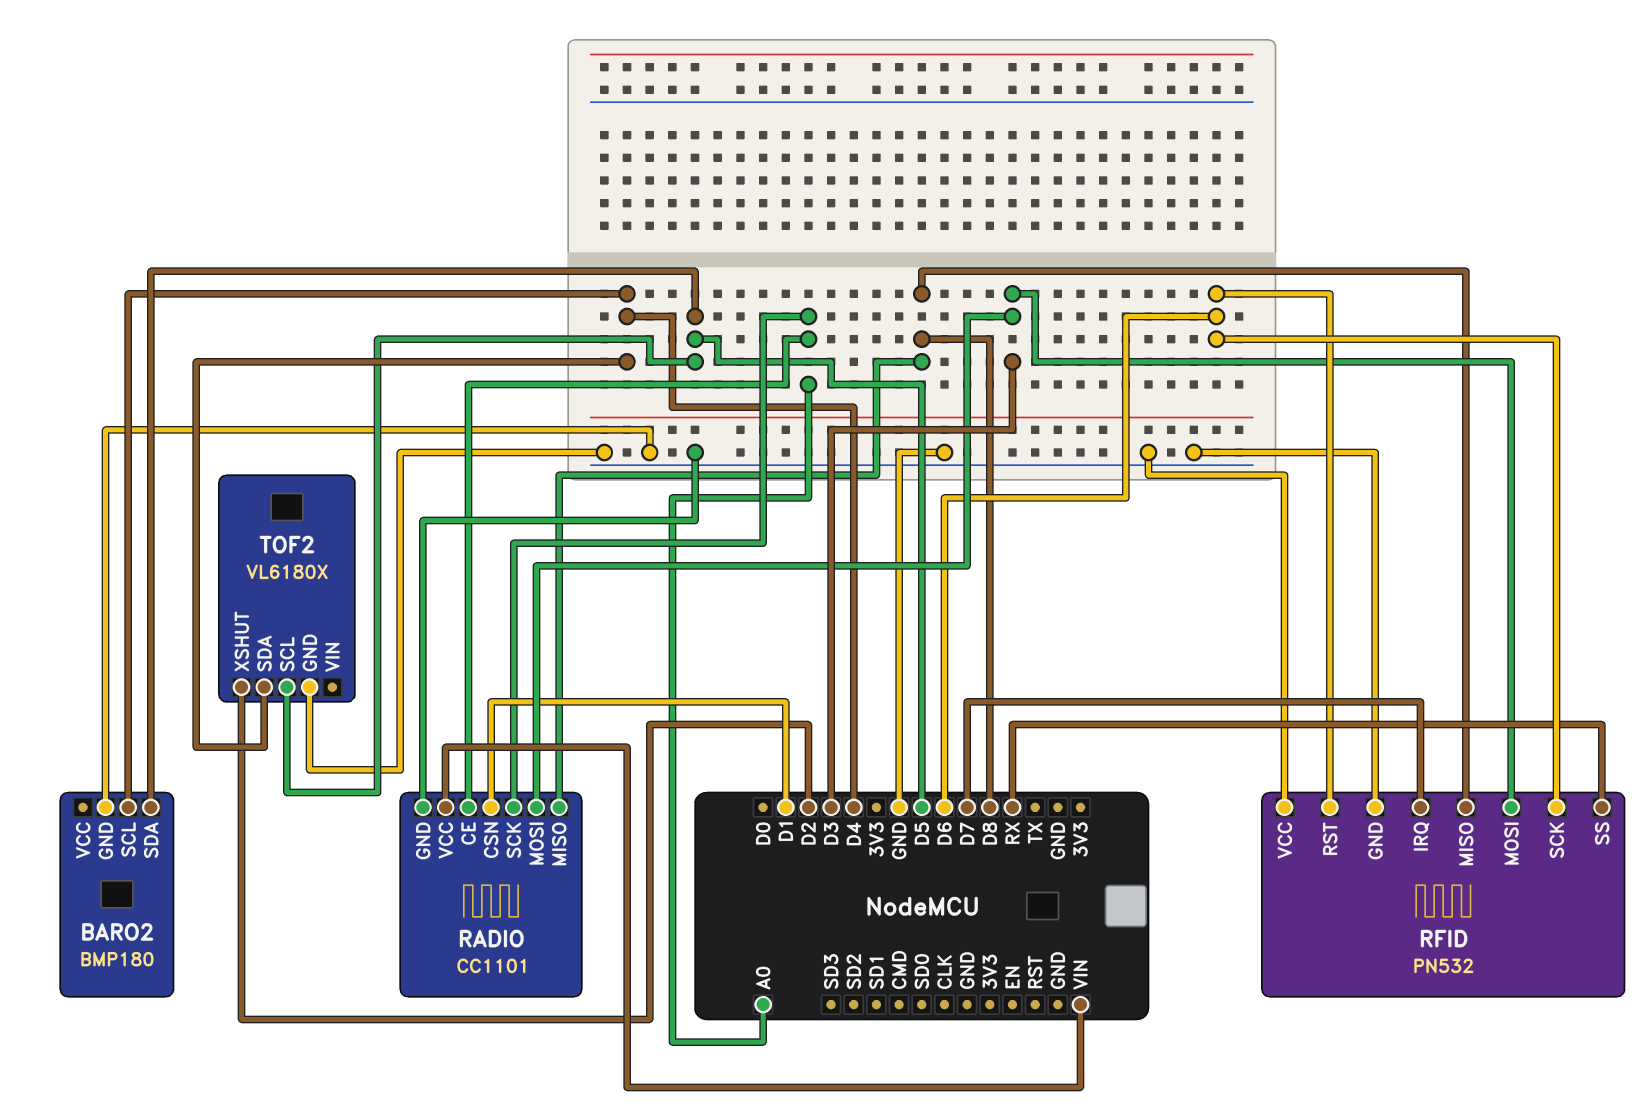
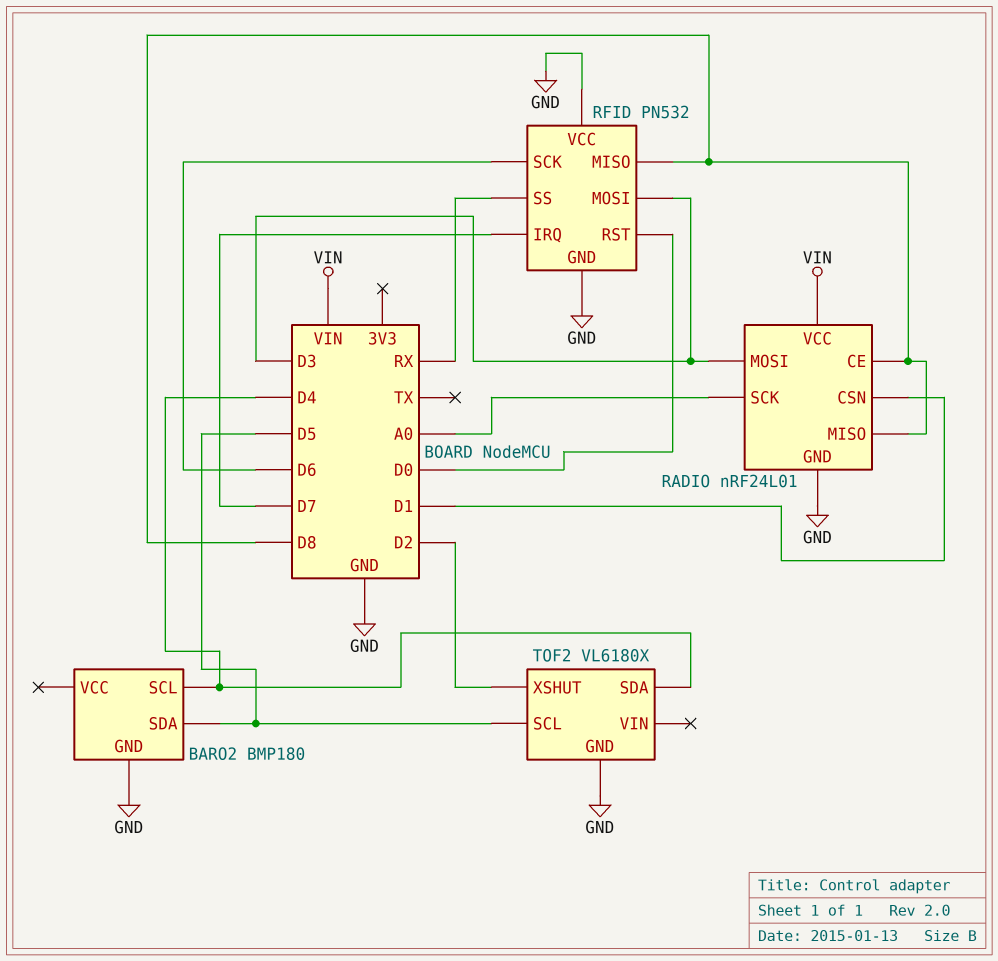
RADIO: CC1101 -> nRF24L01
RADIO pin CE: A0 -> D8
RFID pin RST: D6 -> D0

